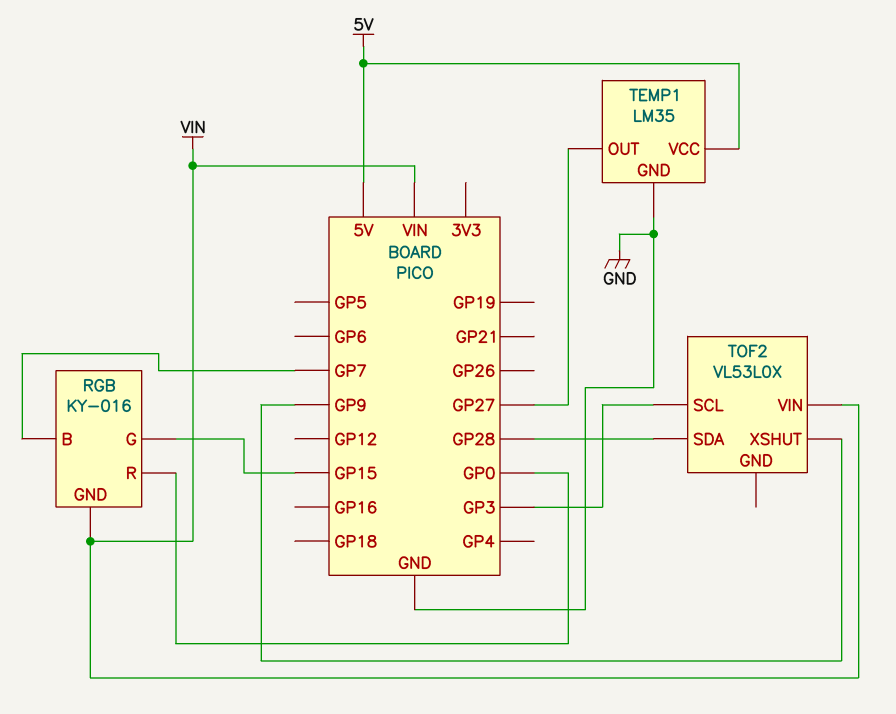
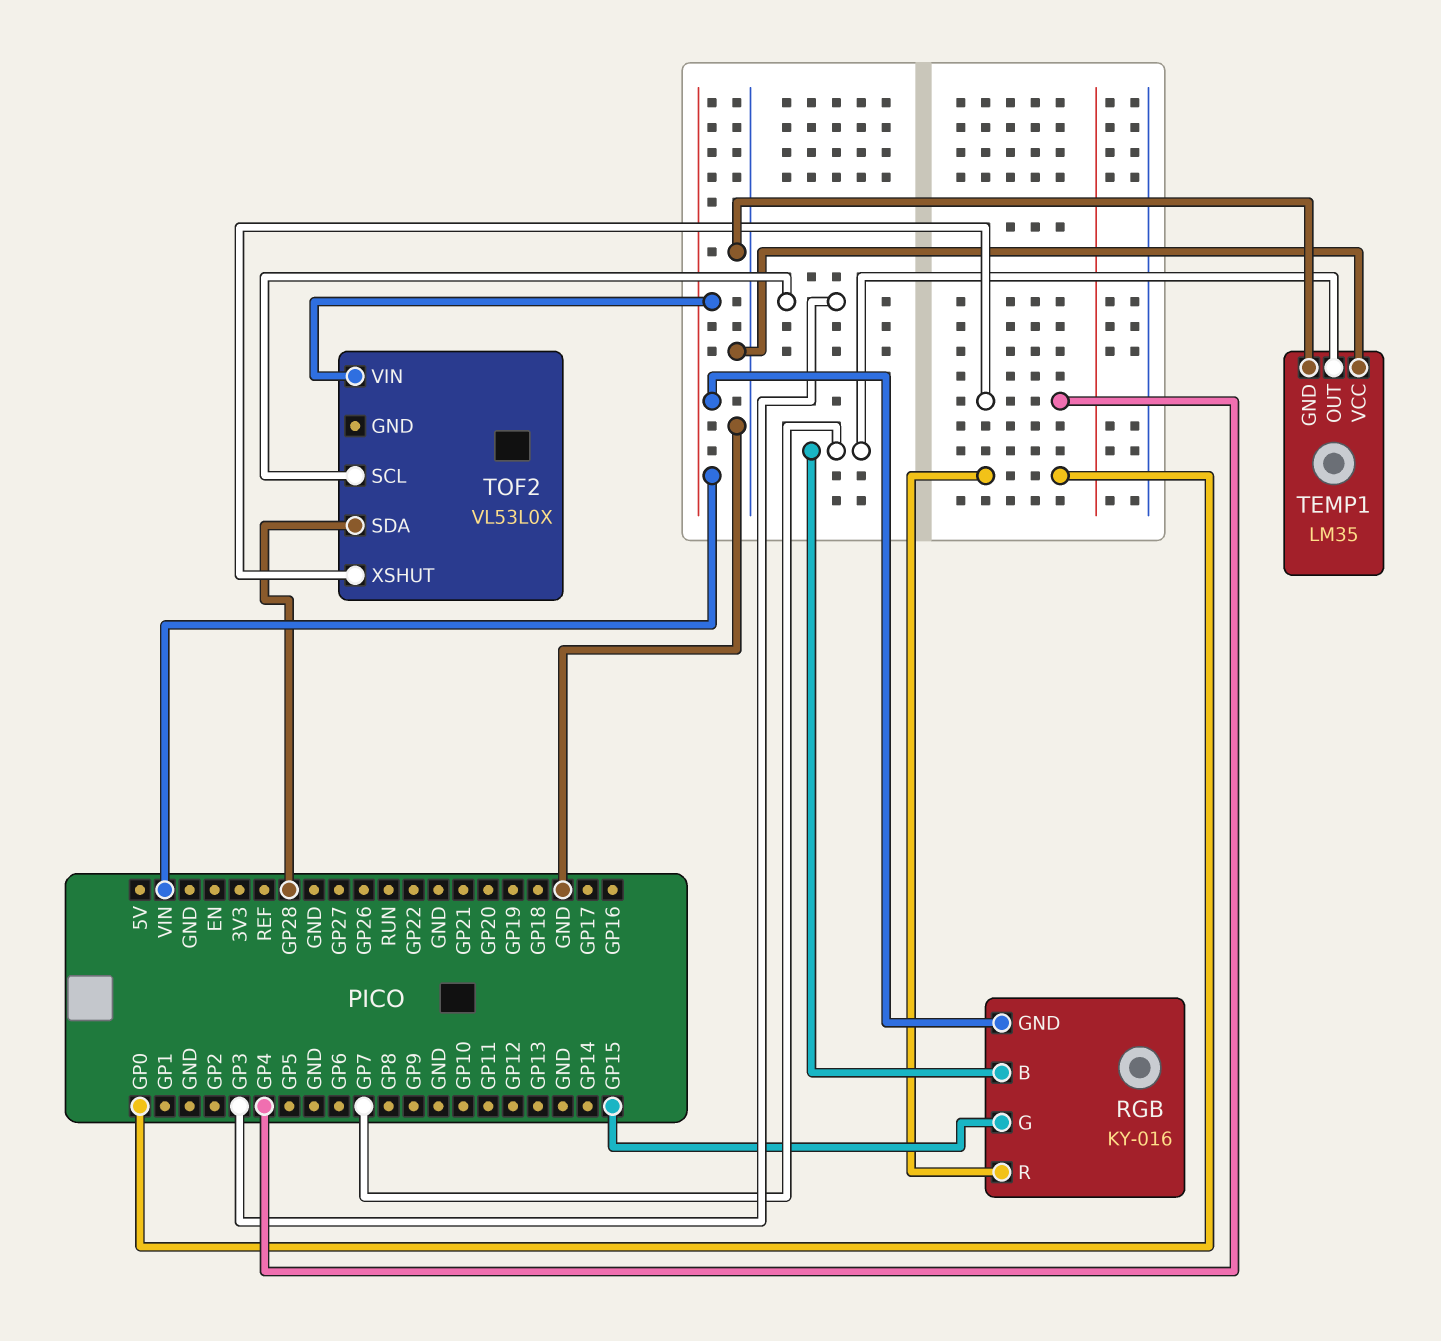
TEMP1 pin OUT: GP27 -> GP7
TEMP1 pin VCC: 5V -> GND
TOF2 pin XSHUT: GP9 -> GP4

